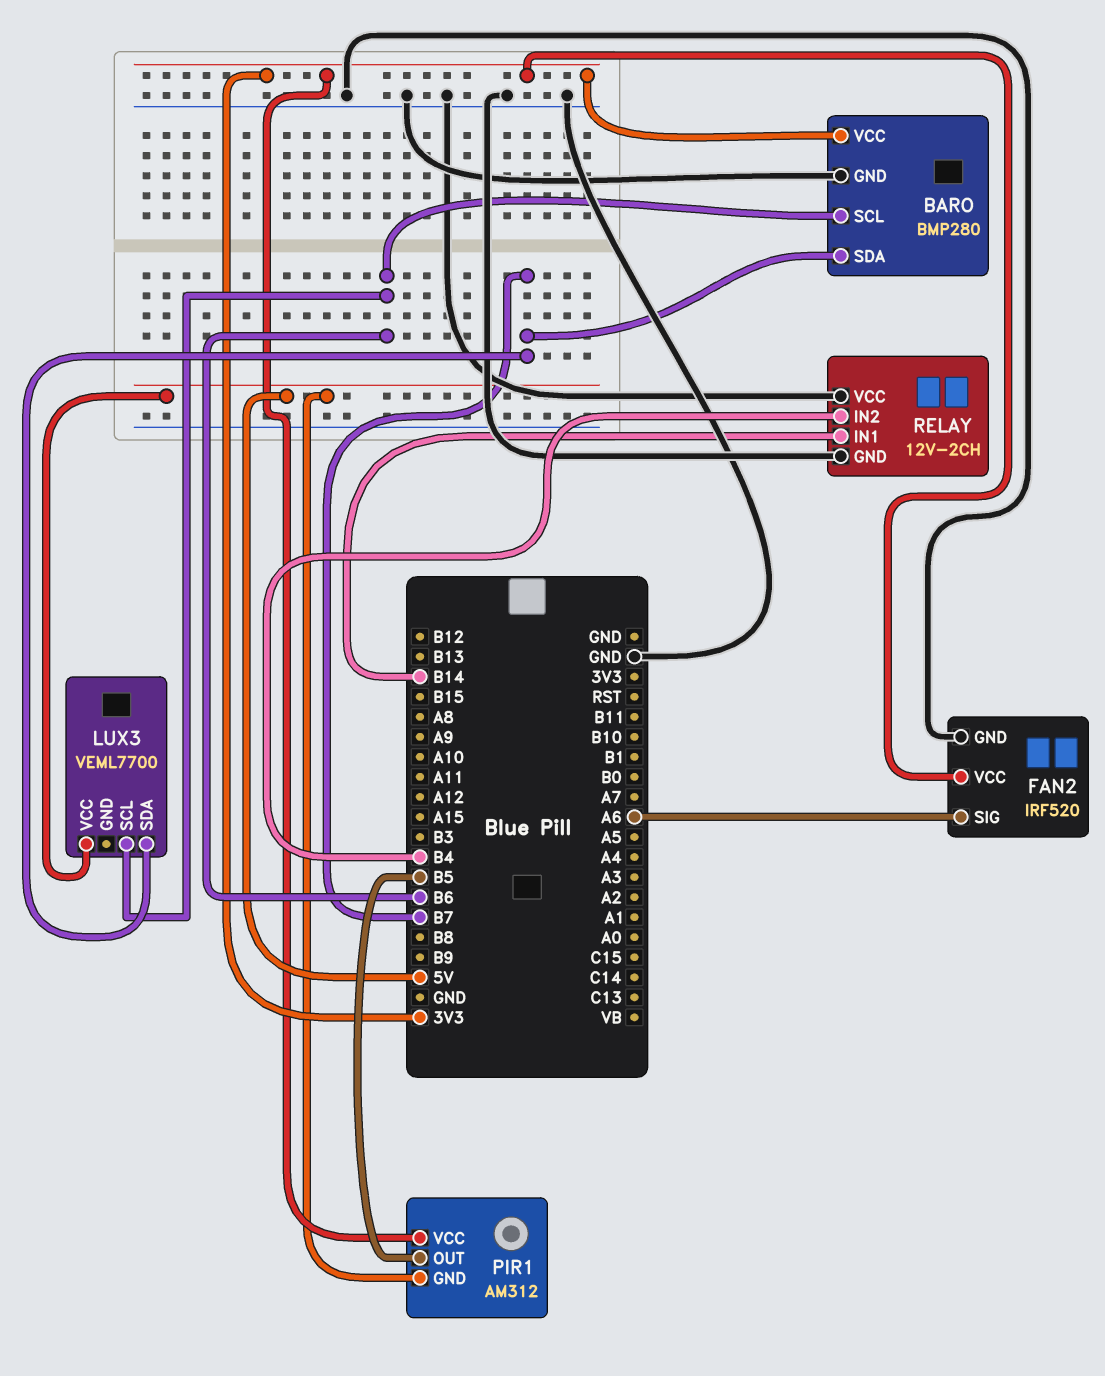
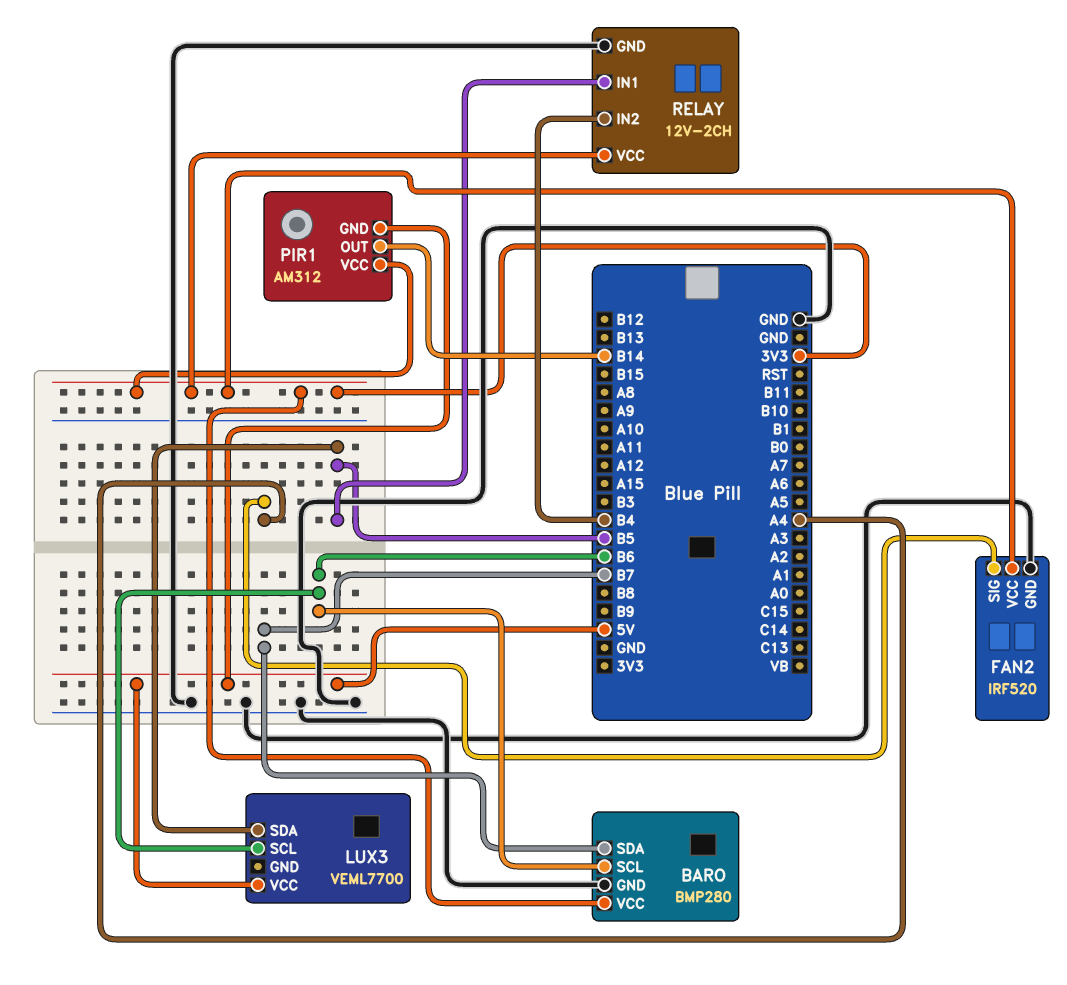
FAN2 pin SIG: A6 -> A4
LUX3 pin SDA: B7 -> B5
PIR1 pin OUT: B5 -> B14
RELAY pin IN1: B14 -> B5
RELAY pin VCC: GND -> 3V3

